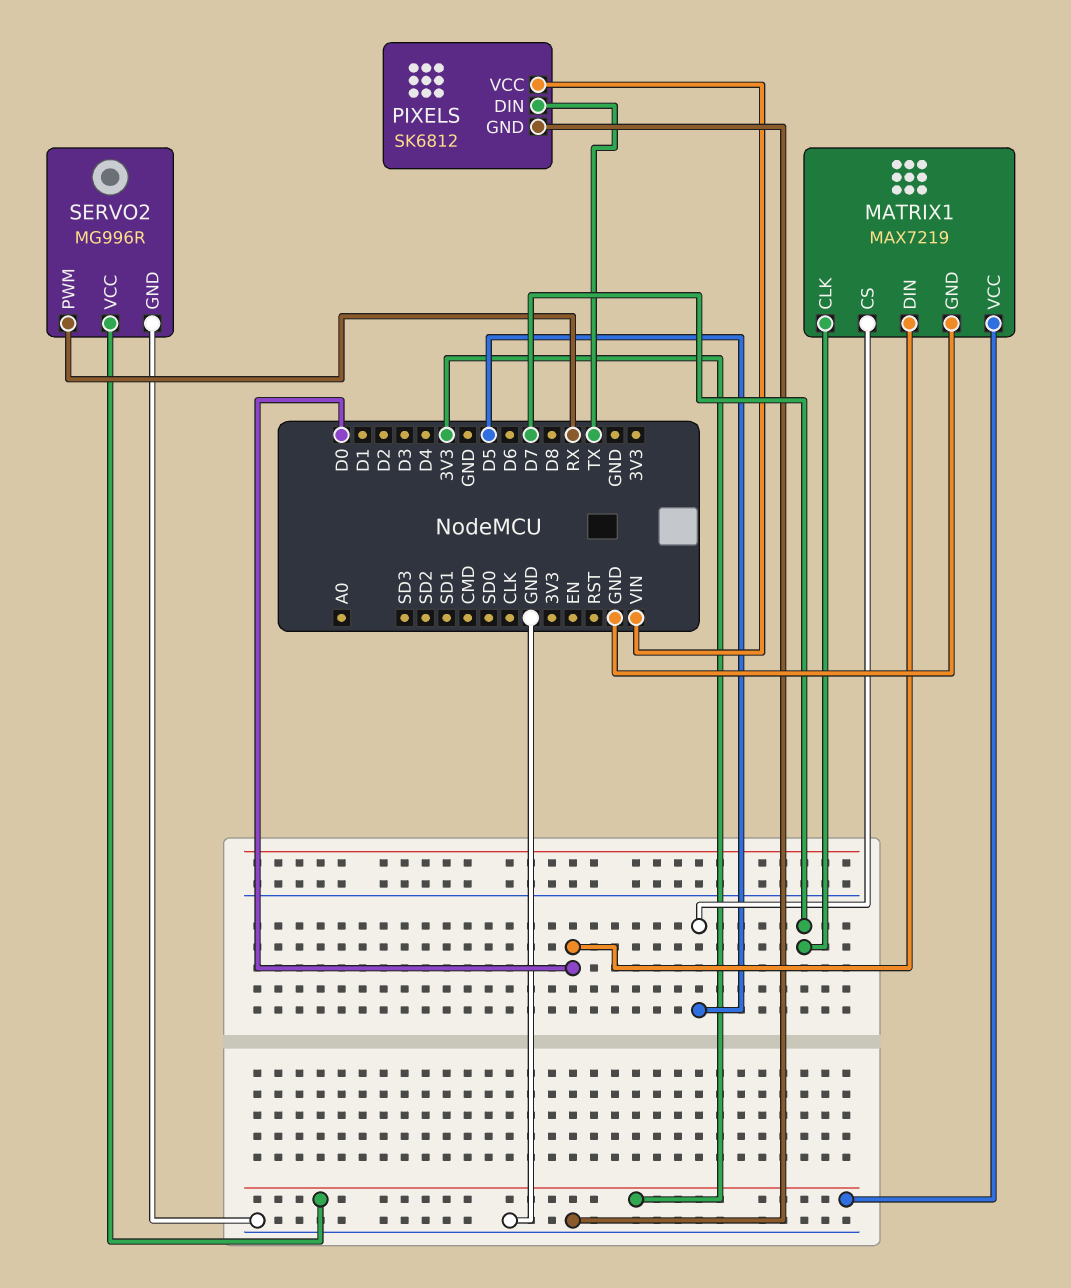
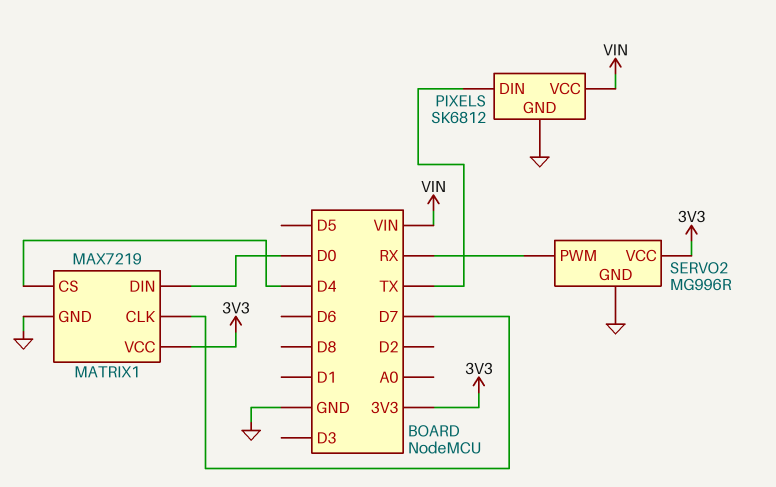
MATRIX1 pin CS: D5 -> D4

